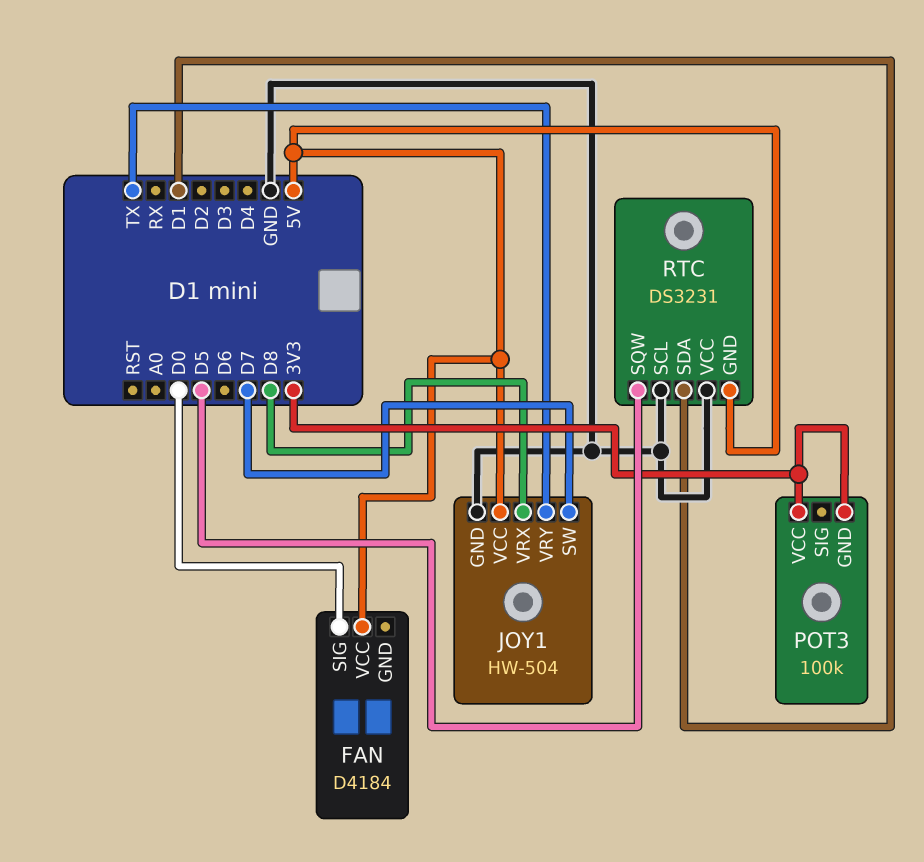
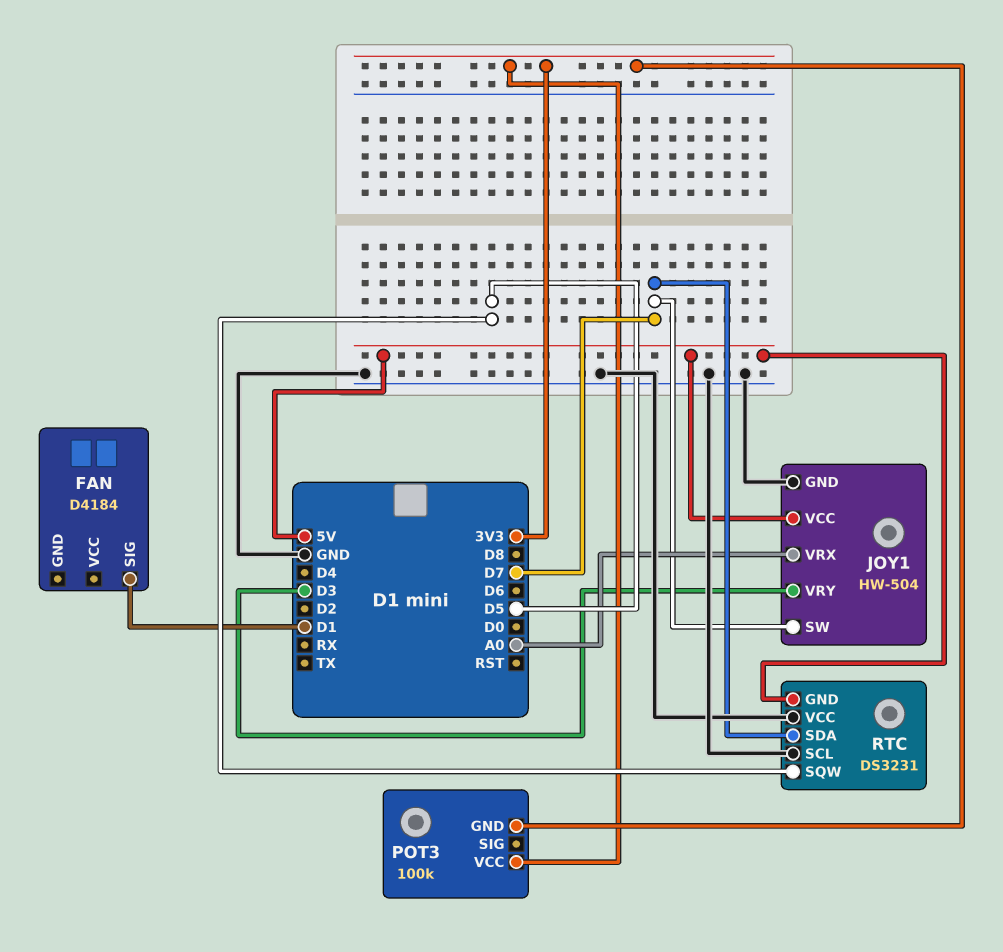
FAN pin SIG: D0 -> D1
FAN pin VCC: 5V -> none
JOY1 pin VRX: D8 -> A0
JOY1 pin VRY: TX -> D3
RTC pin SDA: D1 -> D7

